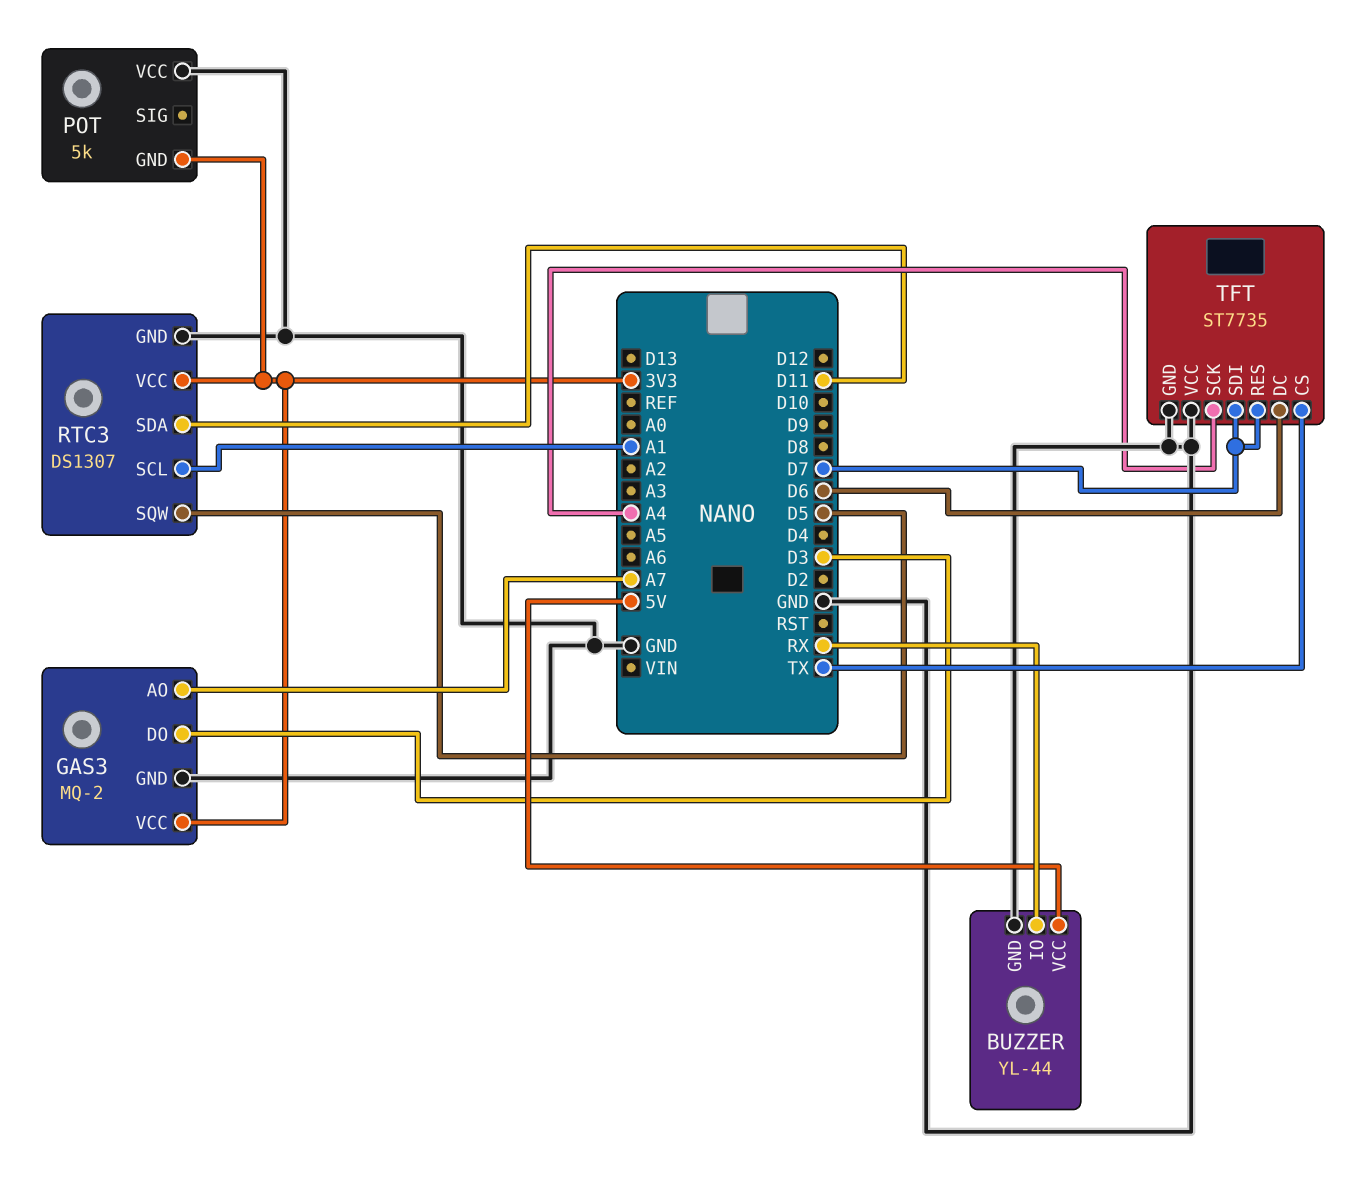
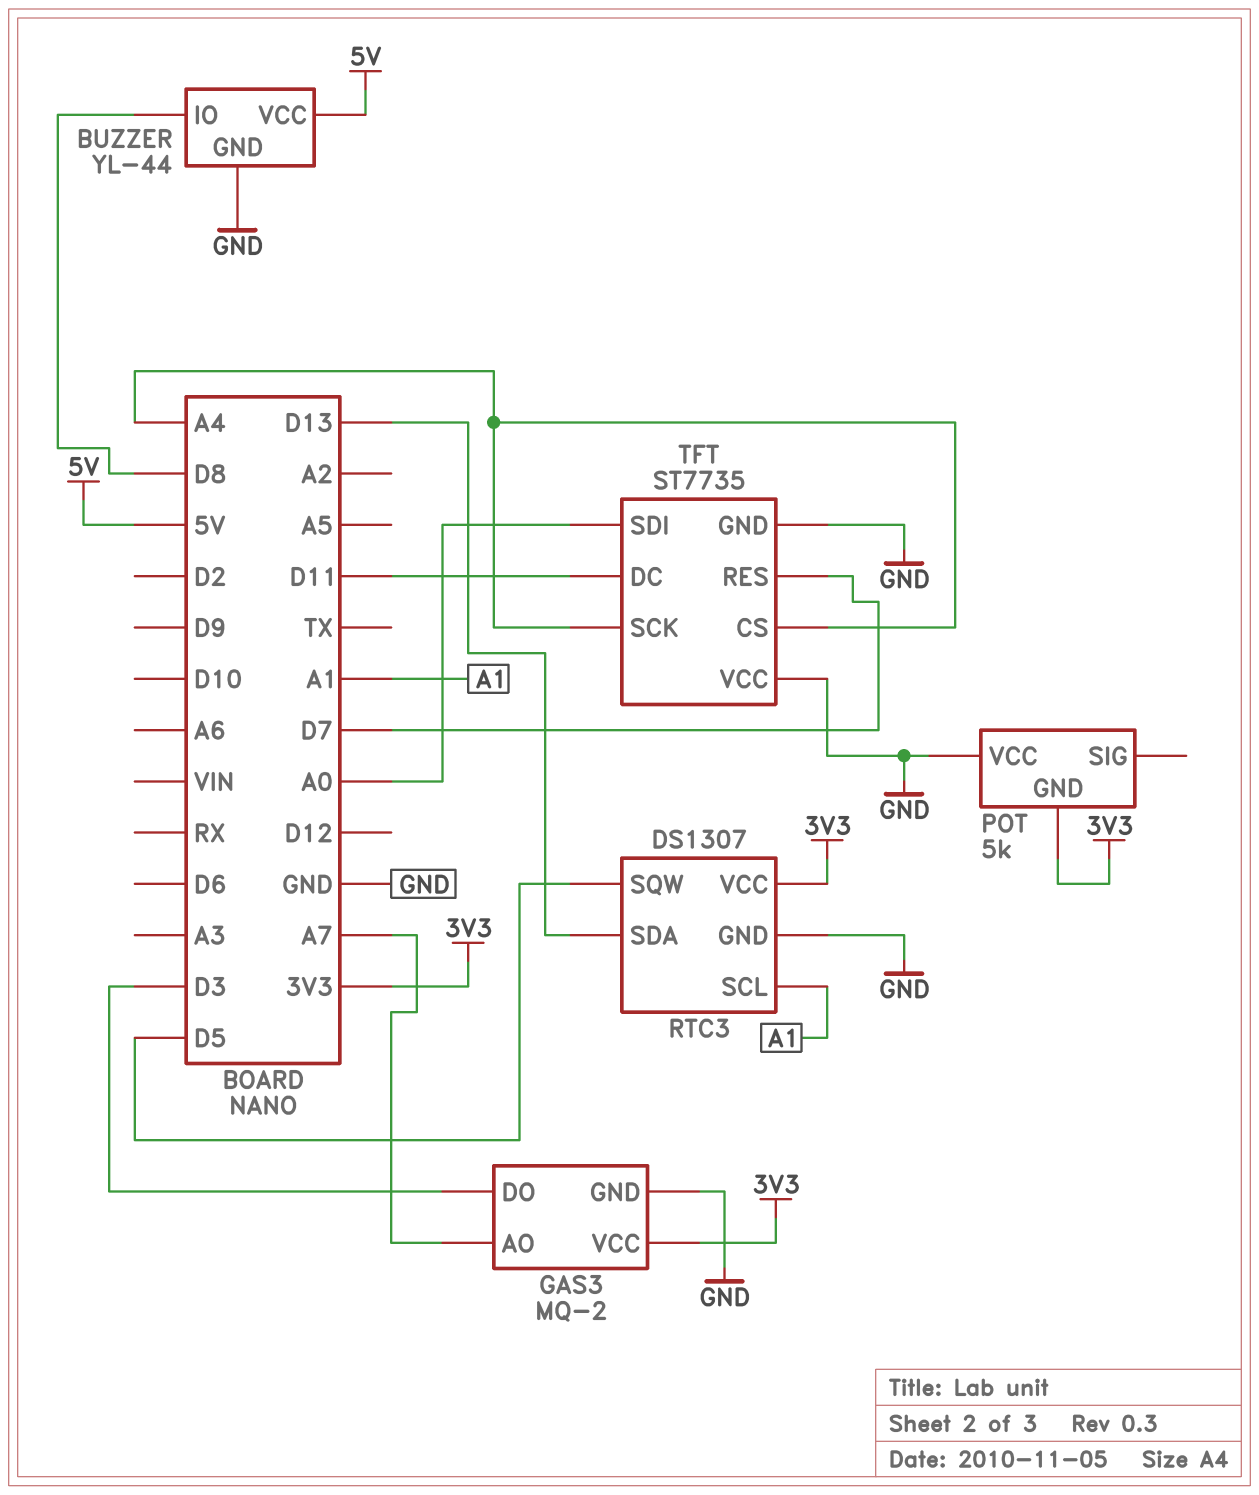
BUZZER pin IO: RX -> D8
RTC3 pin SDA: D11 -> D13
TFT pin CS: TX -> A4
TFT pin DC: D6 -> D11
TFT pin SDI: D7 -> A0

